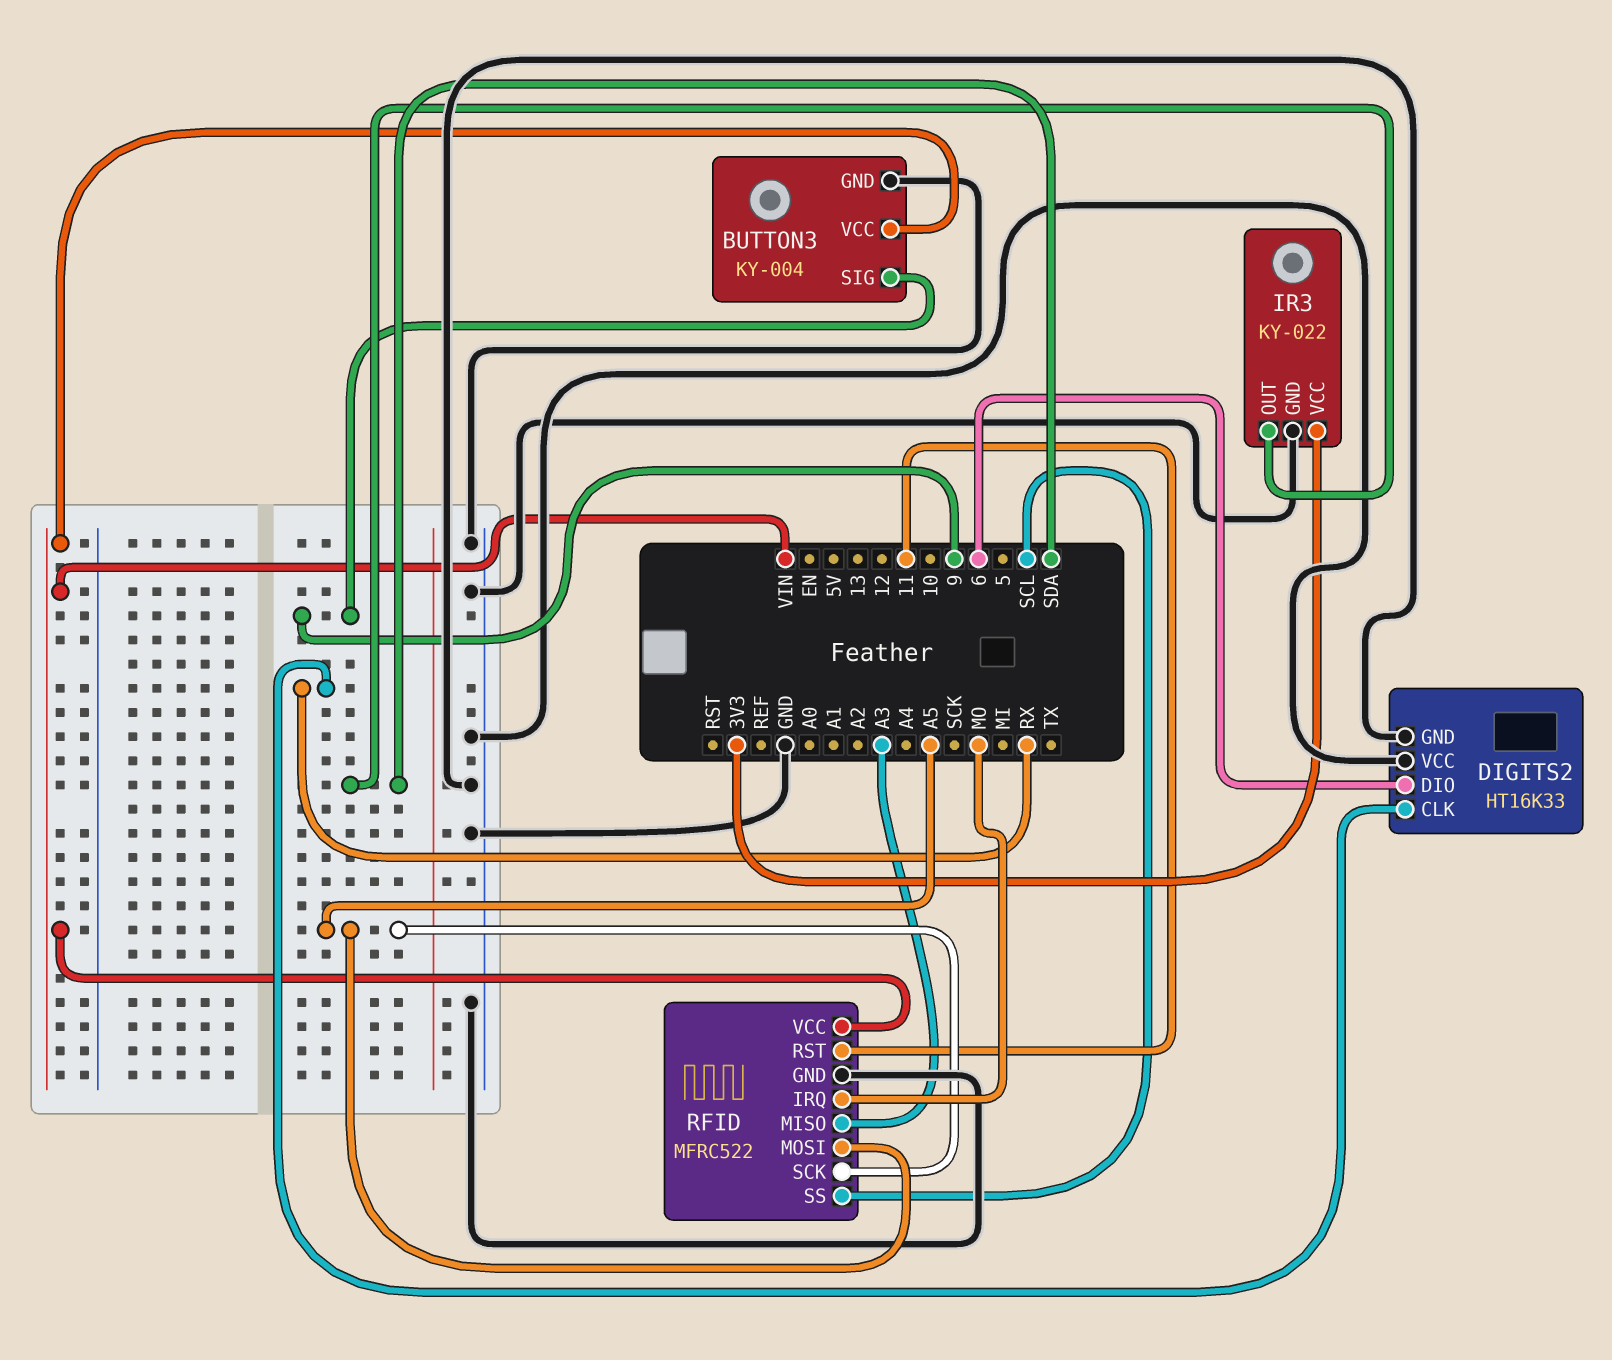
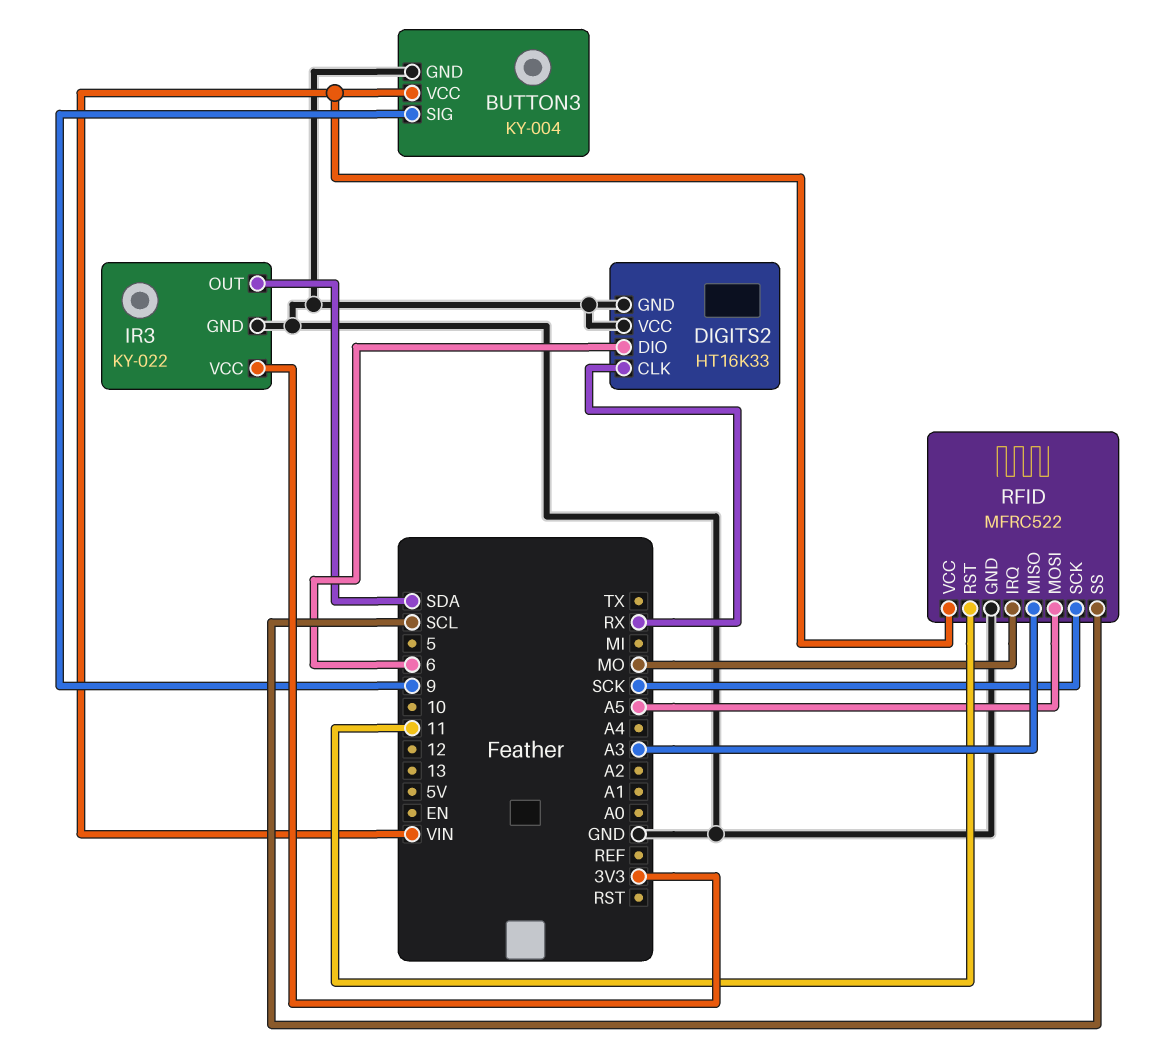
RFID pin SCK: A5 -> SCK

